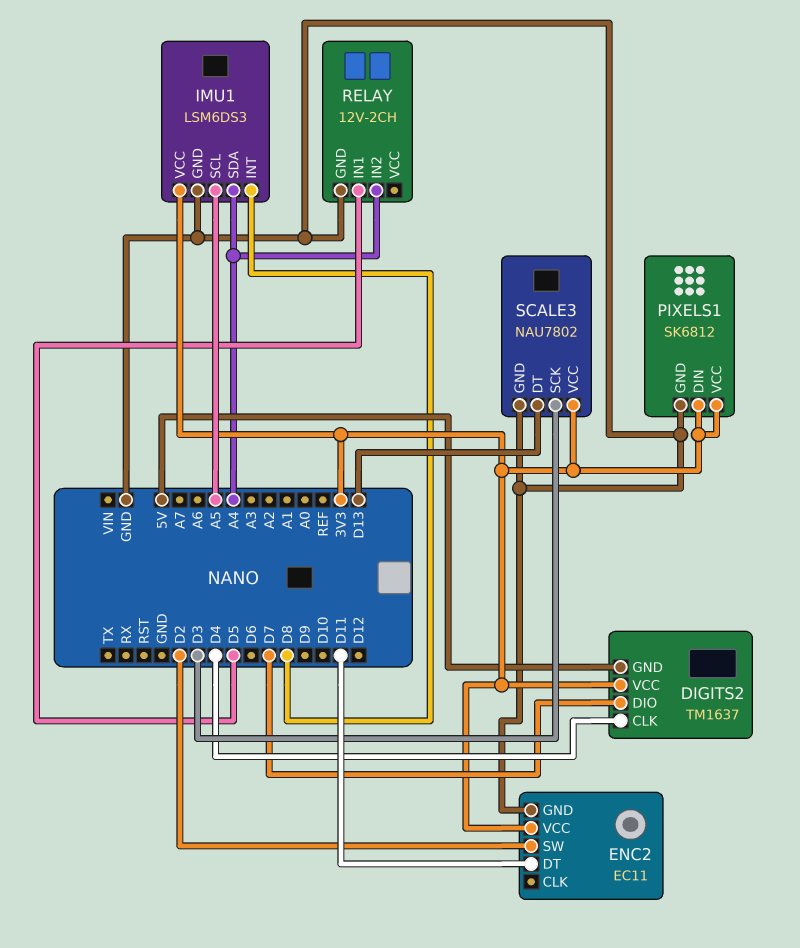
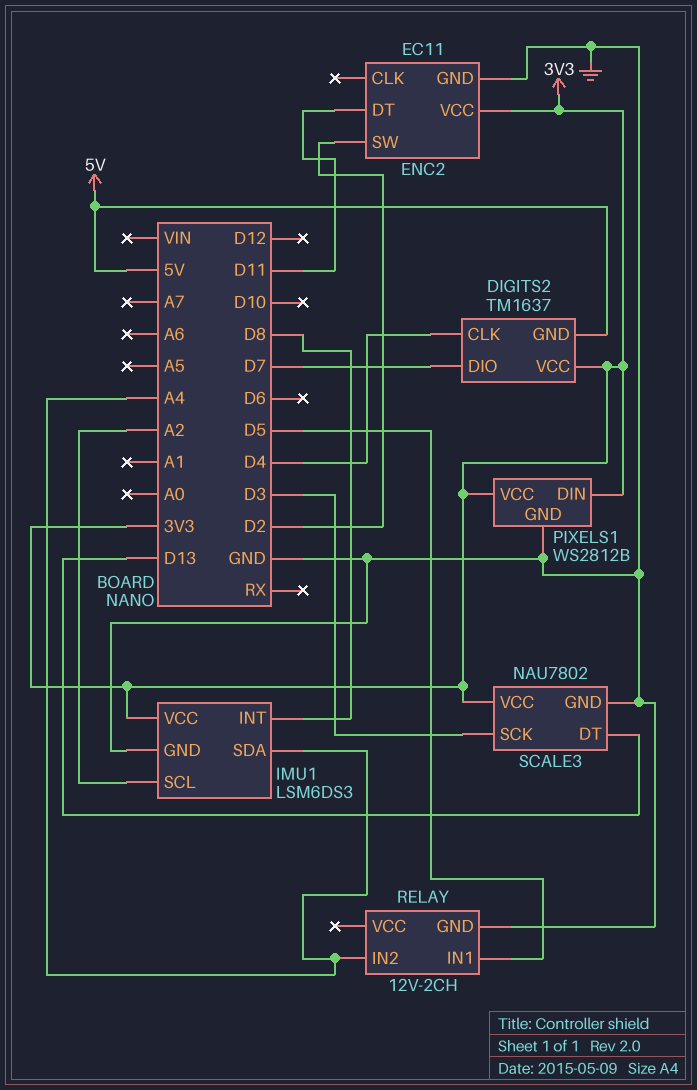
IMU1 pin SCL: A5 -> A2
PIXELS1: SK6812 -> WS2812B

